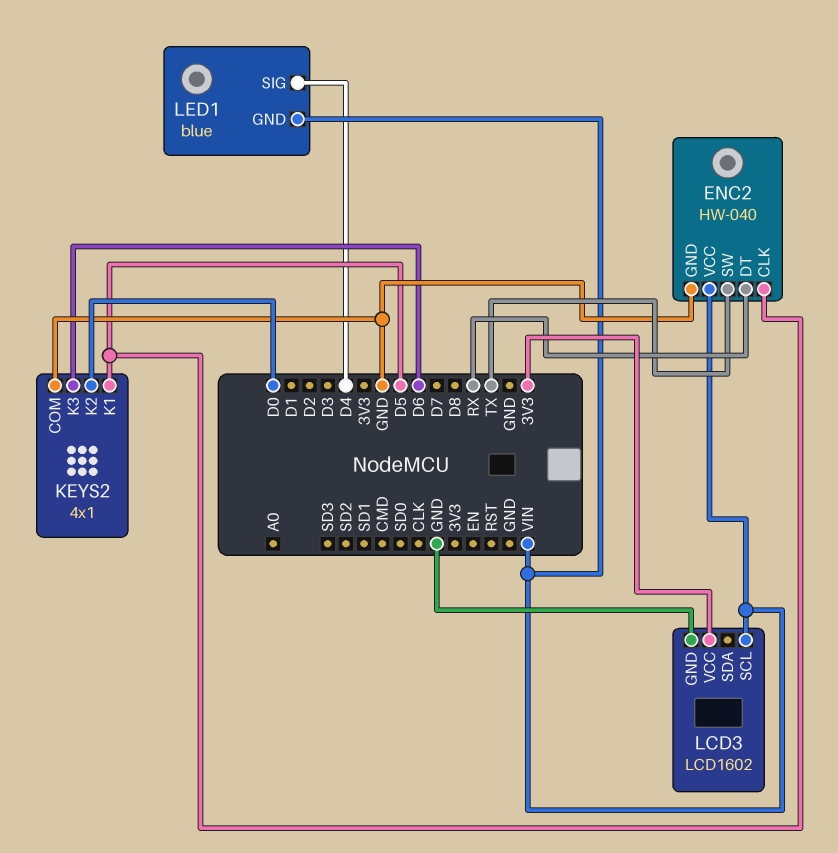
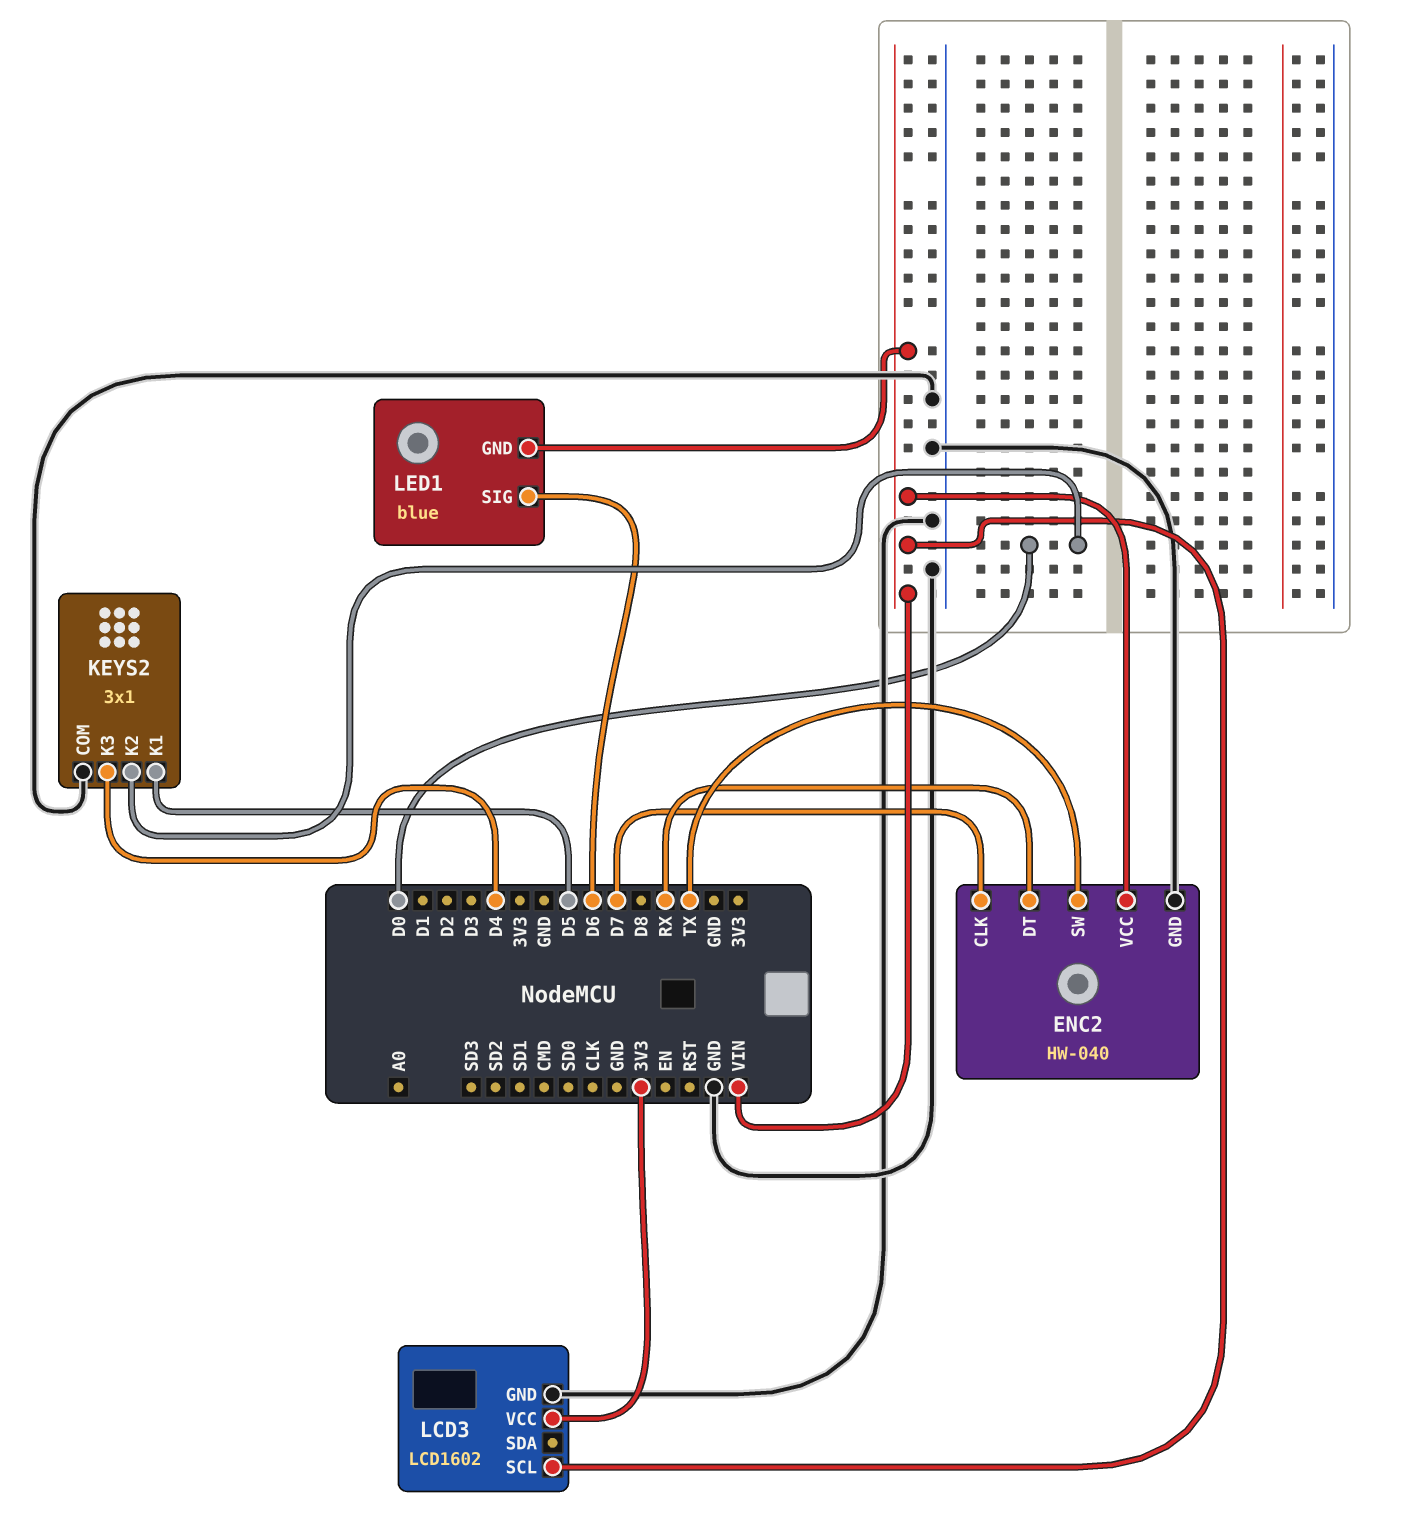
ENC2 pin CLK: D5 -> D7
KEYS2: 4x1 -> 3x1
KEYS2 pin K3: D6 -> D4
LED1 pin SIG: D4 -> D6

